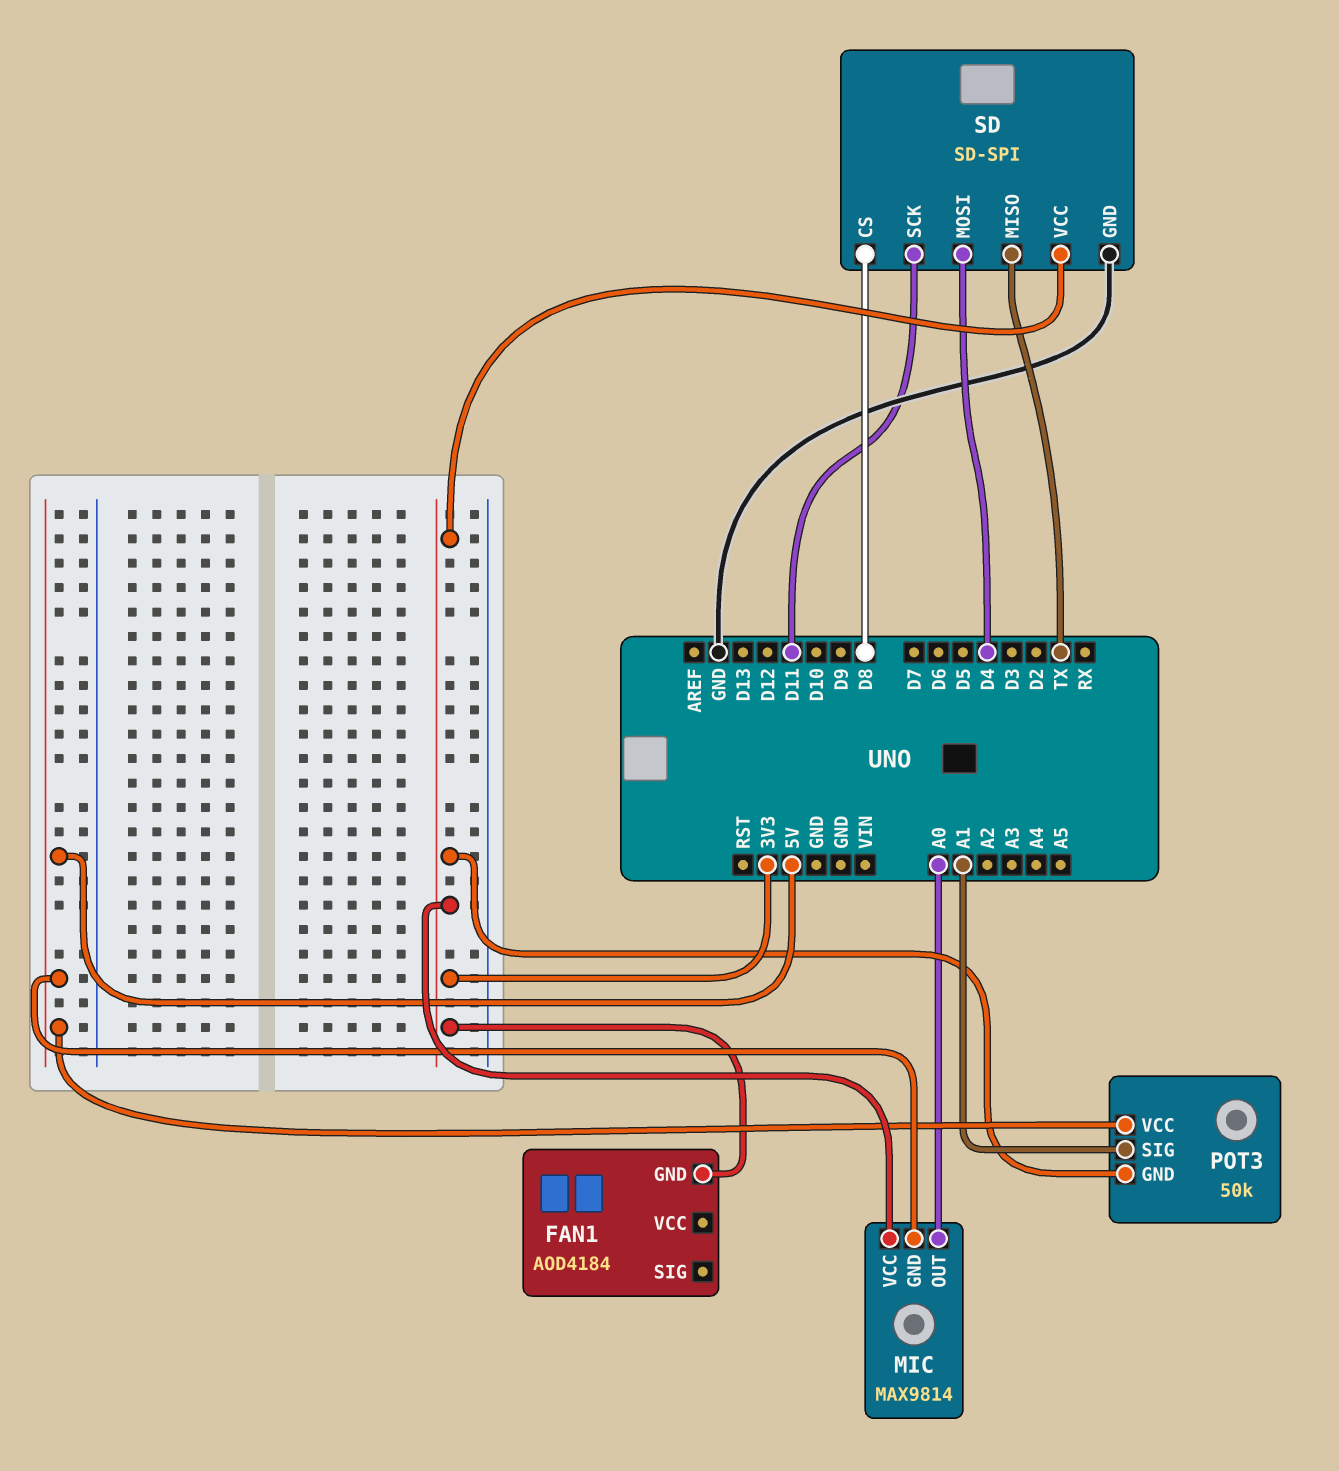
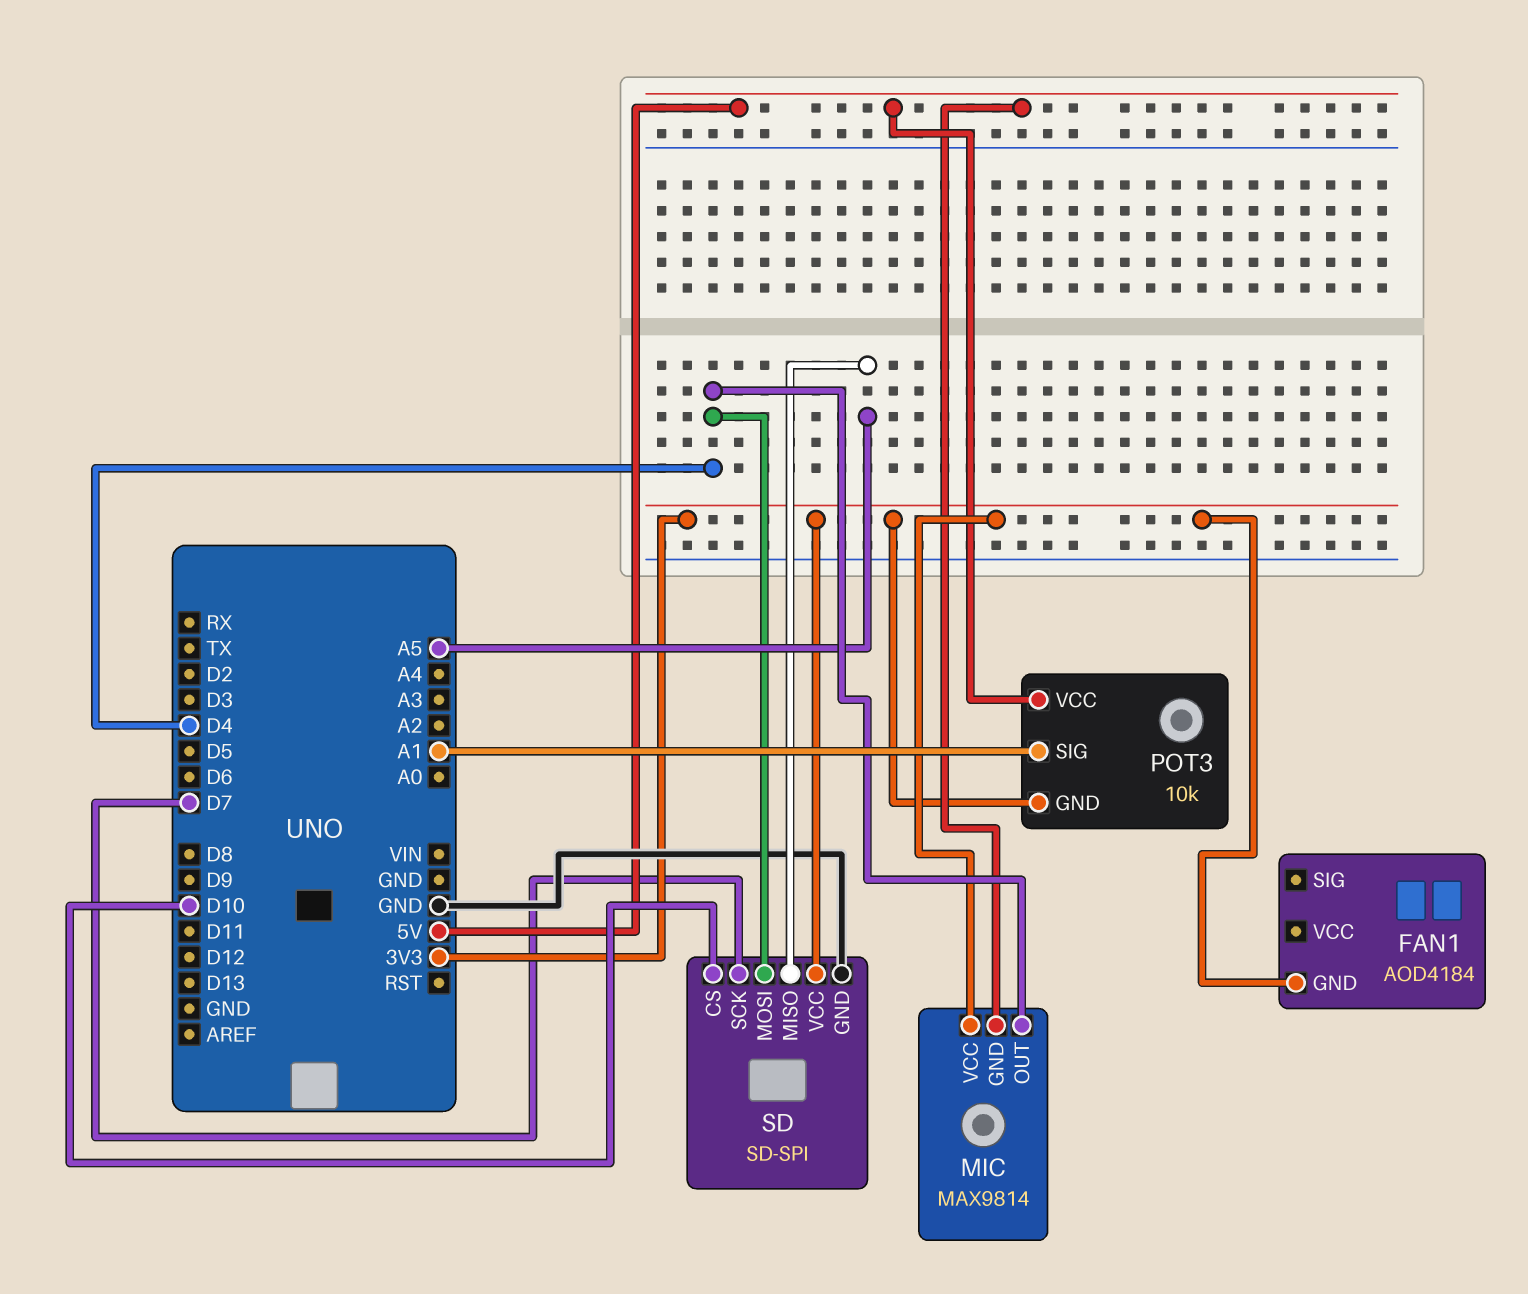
MIC pin OUT: A0 -> D4
POT3: 50k -> 10k
SD pin CS: D8 -> D10
SD pin MISO: TX -> A5
SD pin SCK: D11 -> D7

